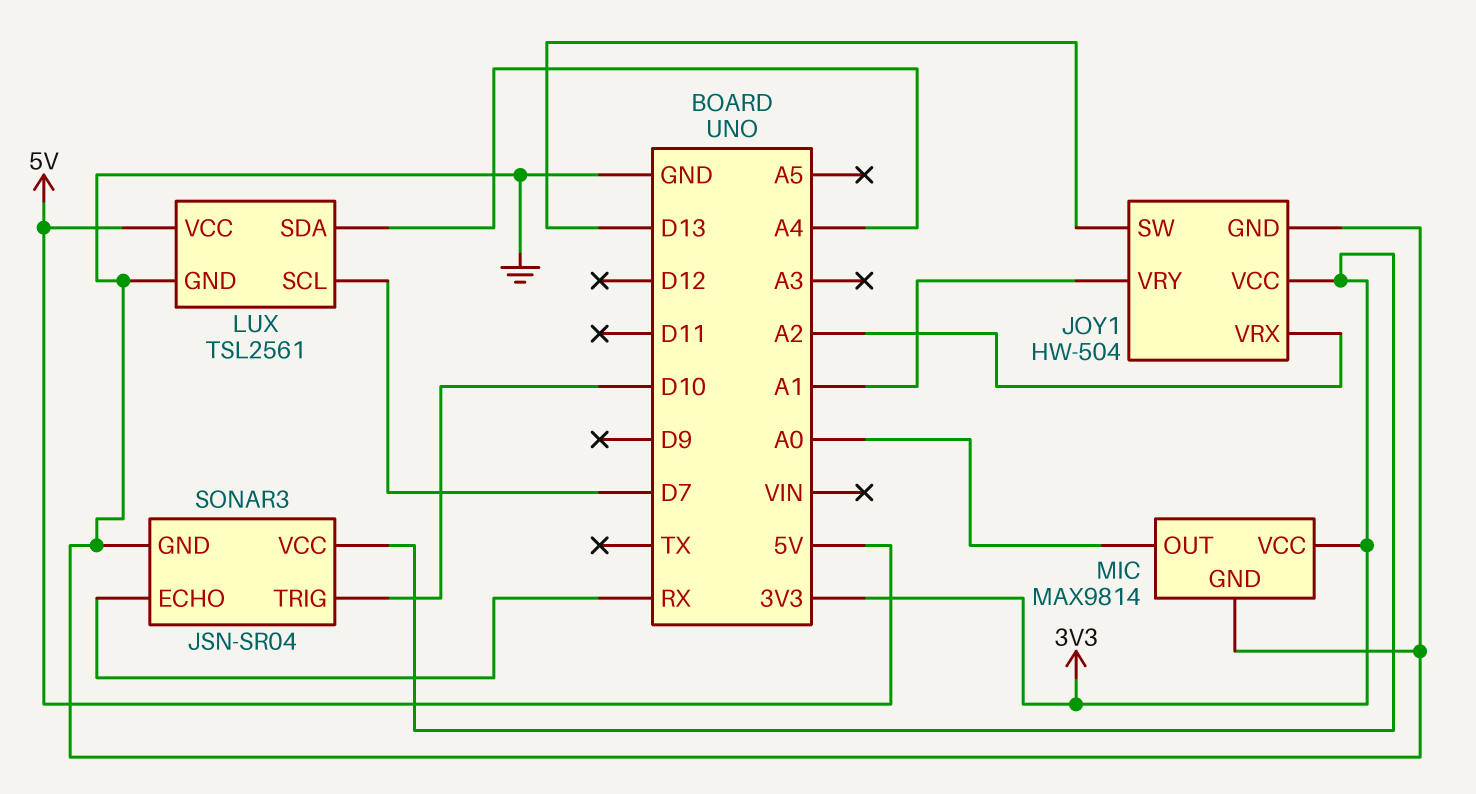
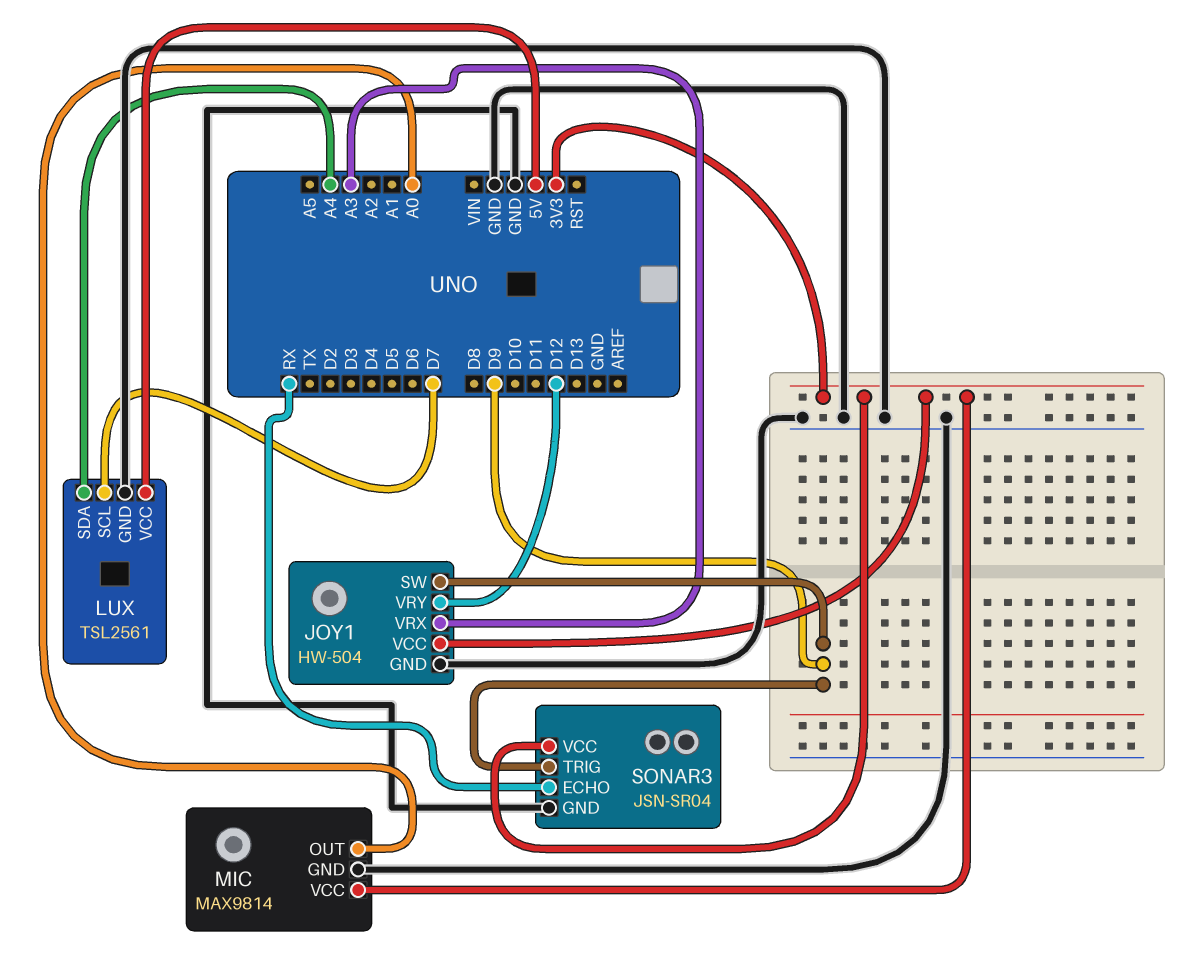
JOY1 pin SW: D13 -> D9
JOY1 pin VRX: A2 -> A3
JOY1 pin VRY: A1 -> D12
SONAR3 pin TRIG: D10 -> D9

